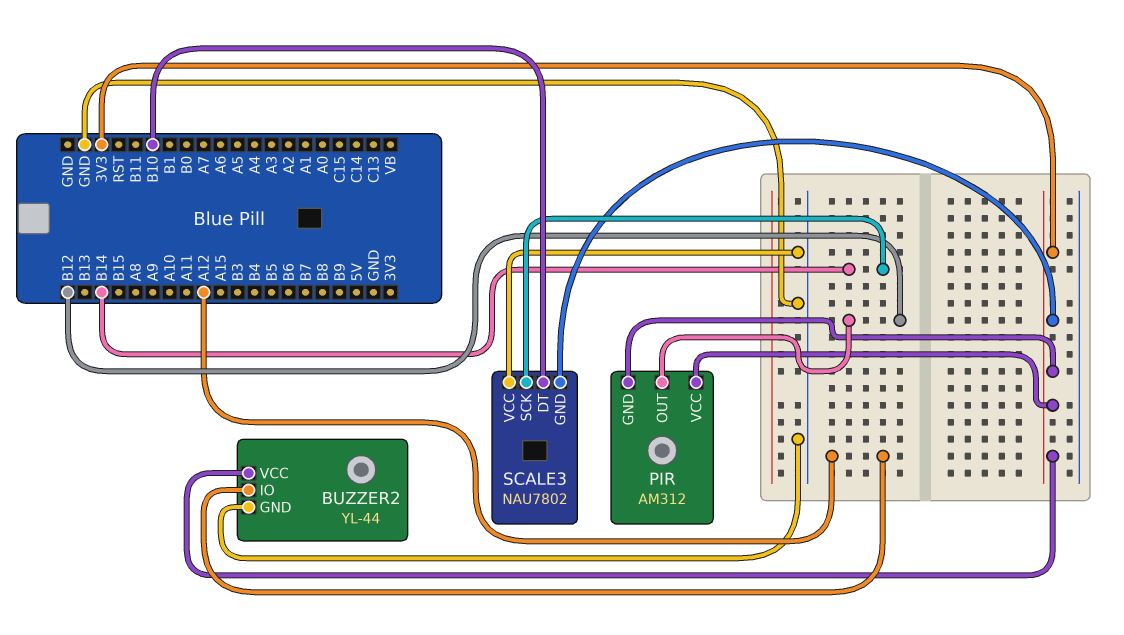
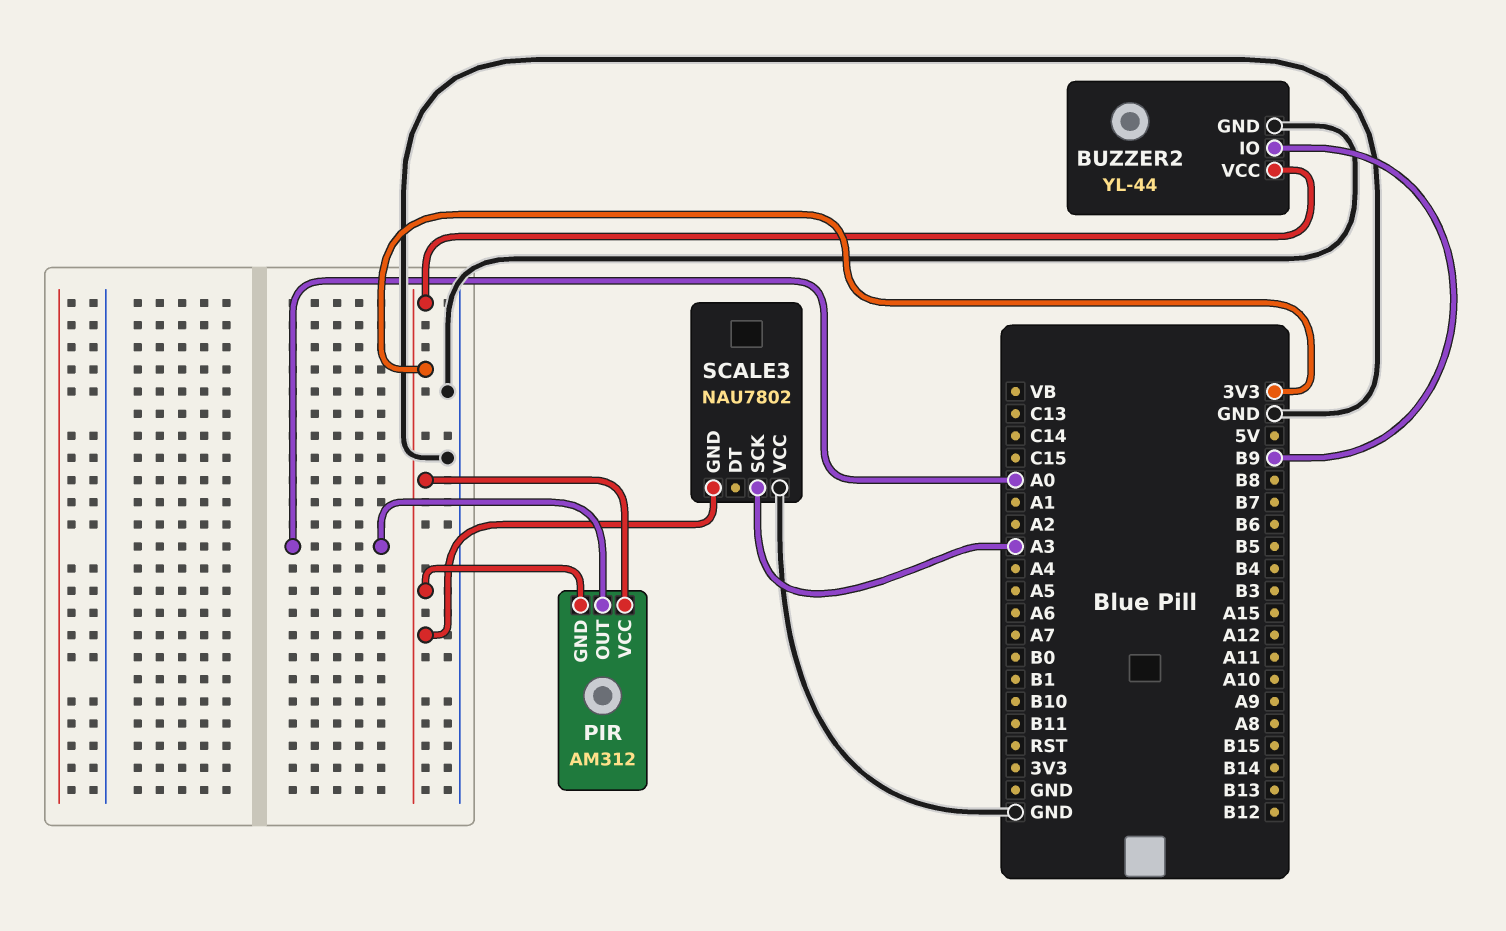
BUZZER2 pin IO: A12 -> B9
PIR pin OUT: B12 -> A0
SCALE3 pin DT: B10 -> none
SCALE3 pin SCK: B14 -> A3

